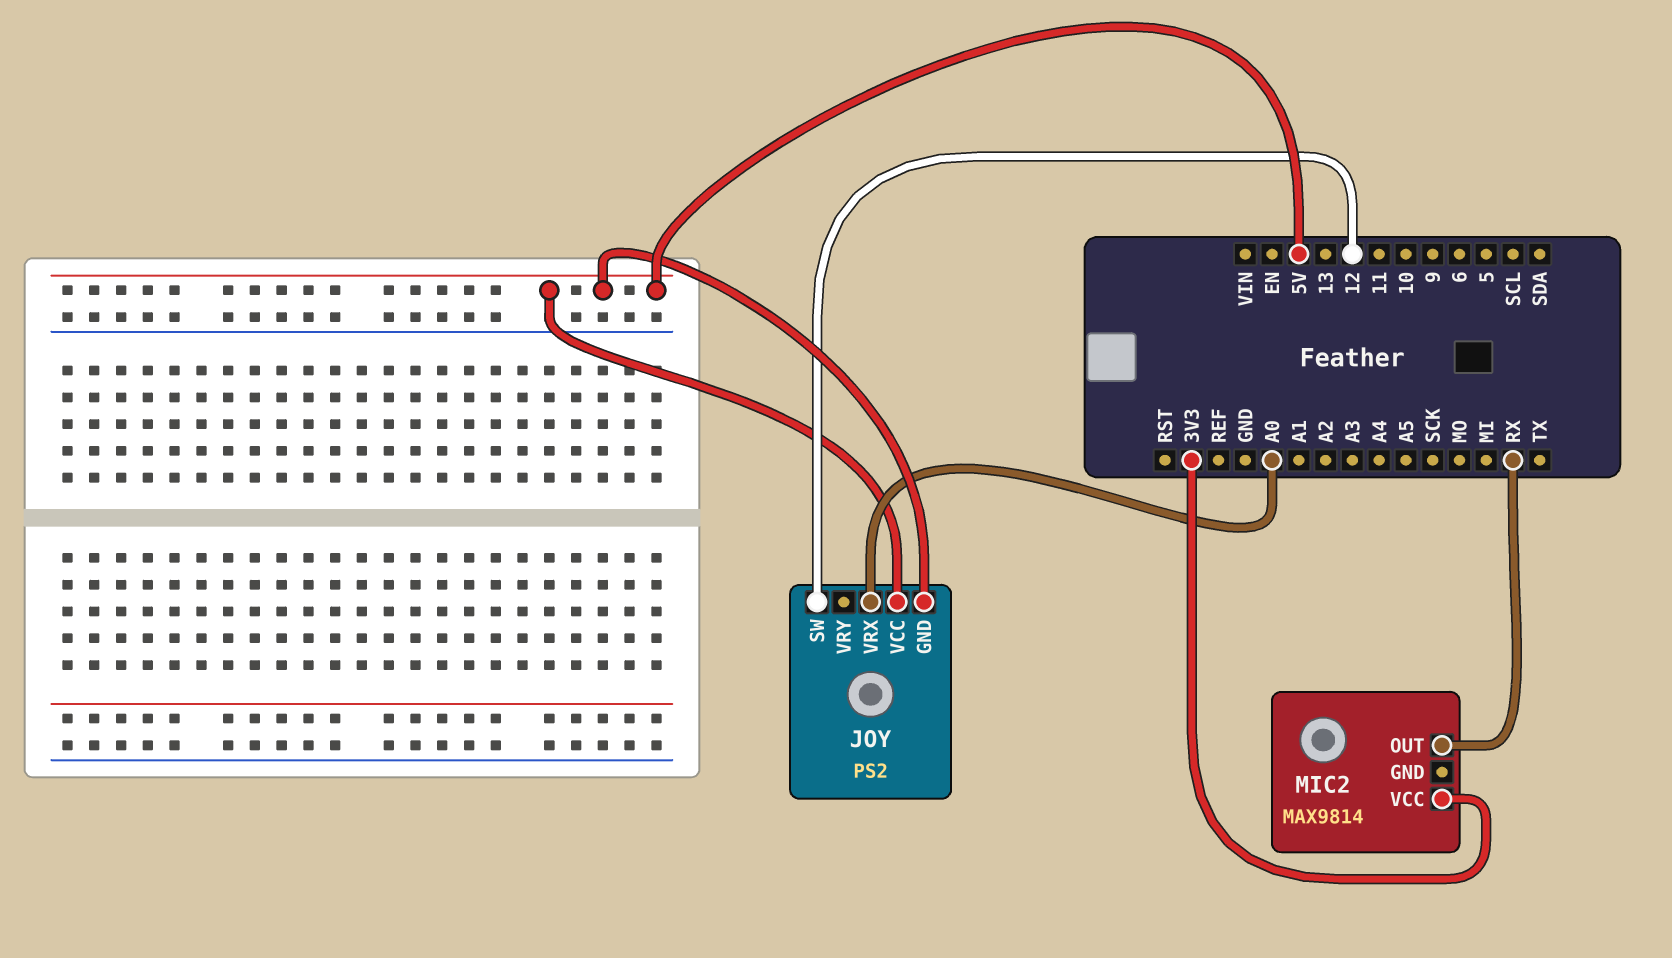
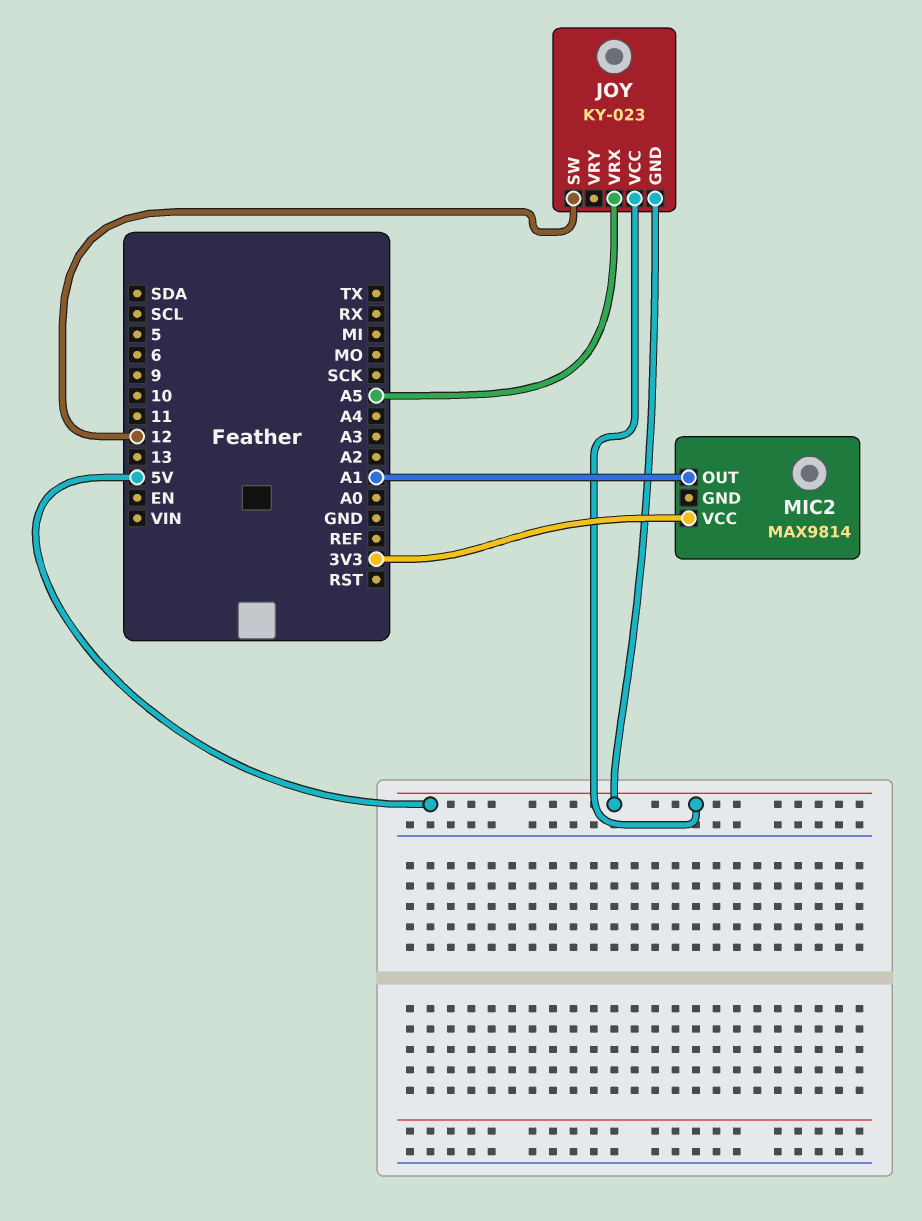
JOY: PS2 -> KY-023
JOY pin VRX: A0 -> A5
MIC2 pin OUT: RX -> A1

